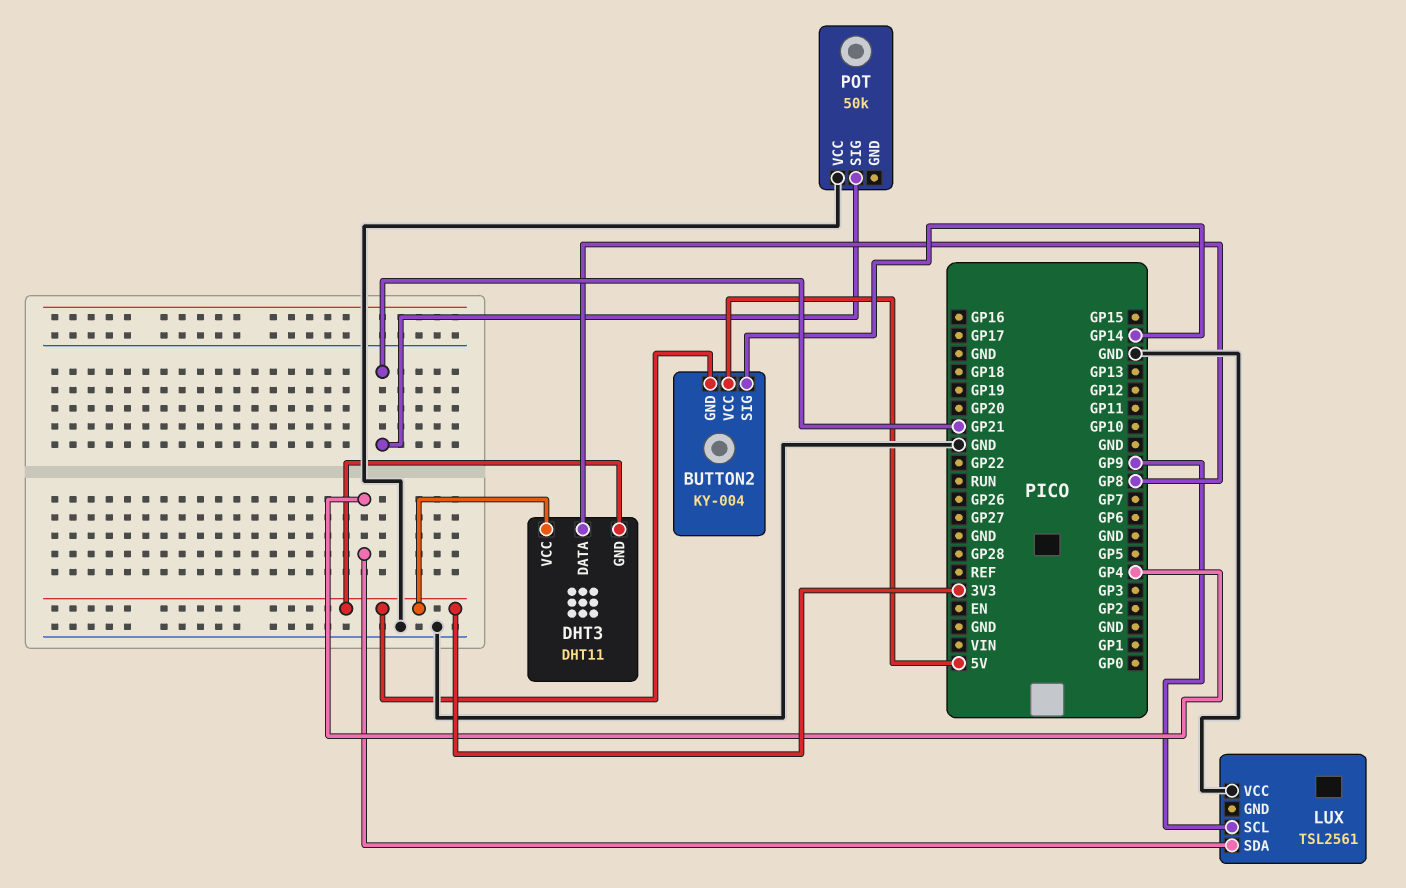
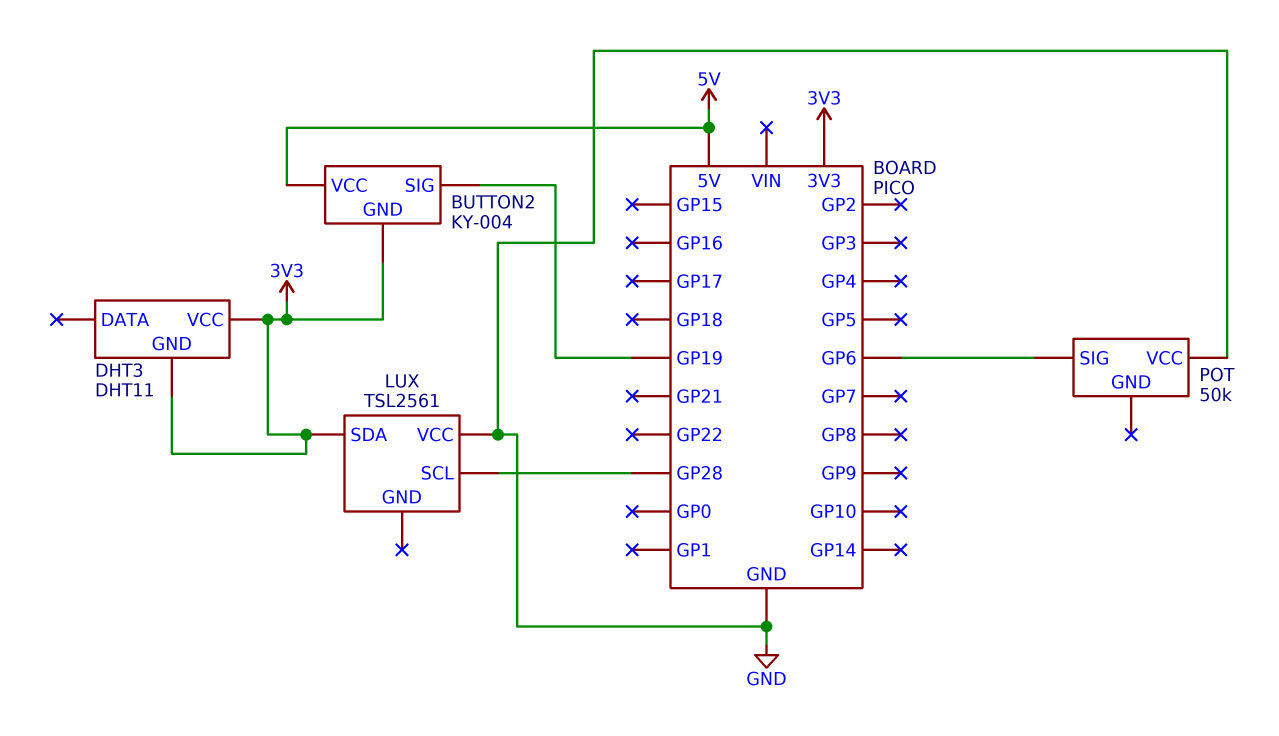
BUTTON2 pin SIG: GP14 -> GP19
DHT3 pin DATA: GP8 -> none
LUX pin SCL: GP9 -> GP28
LUX pin SDA: GP4 -> 3V3
POT pin SIG: GP21 -> GP6

